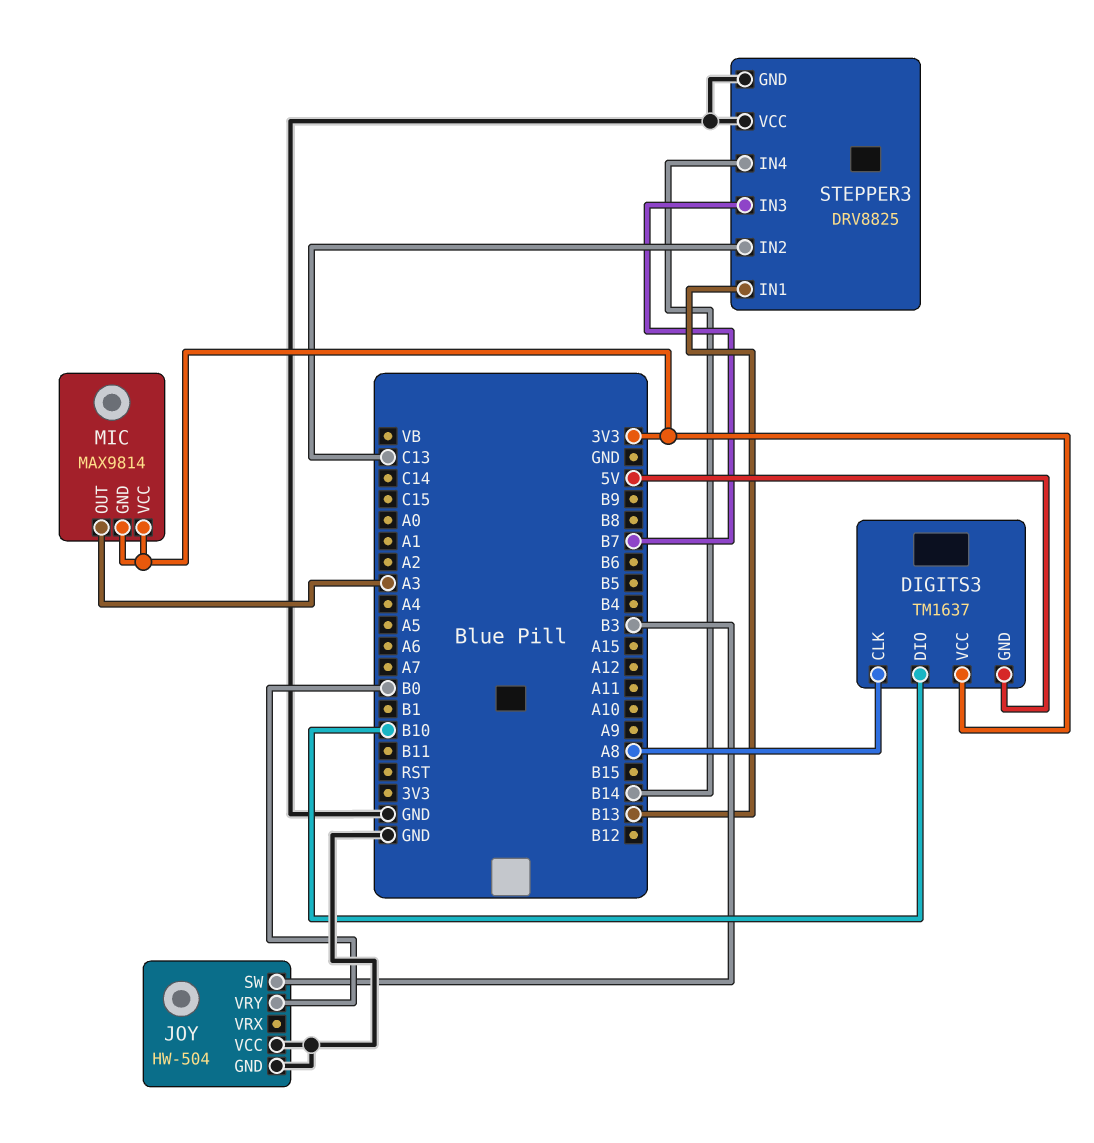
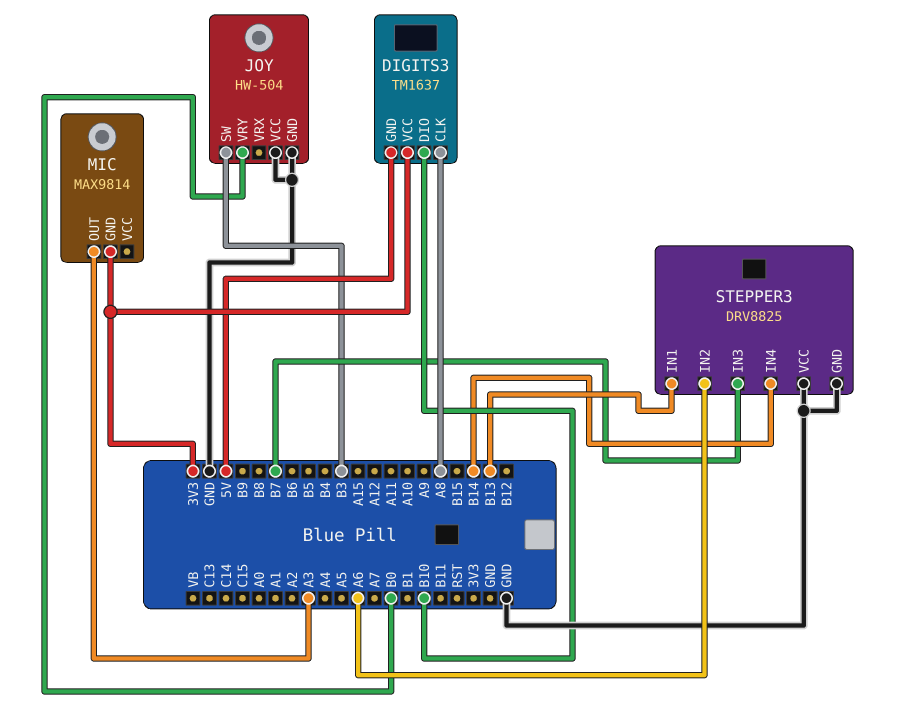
MIC pin VCC: 3V3 -> none
STEPPER3 pin IN2: C13 -> A6

